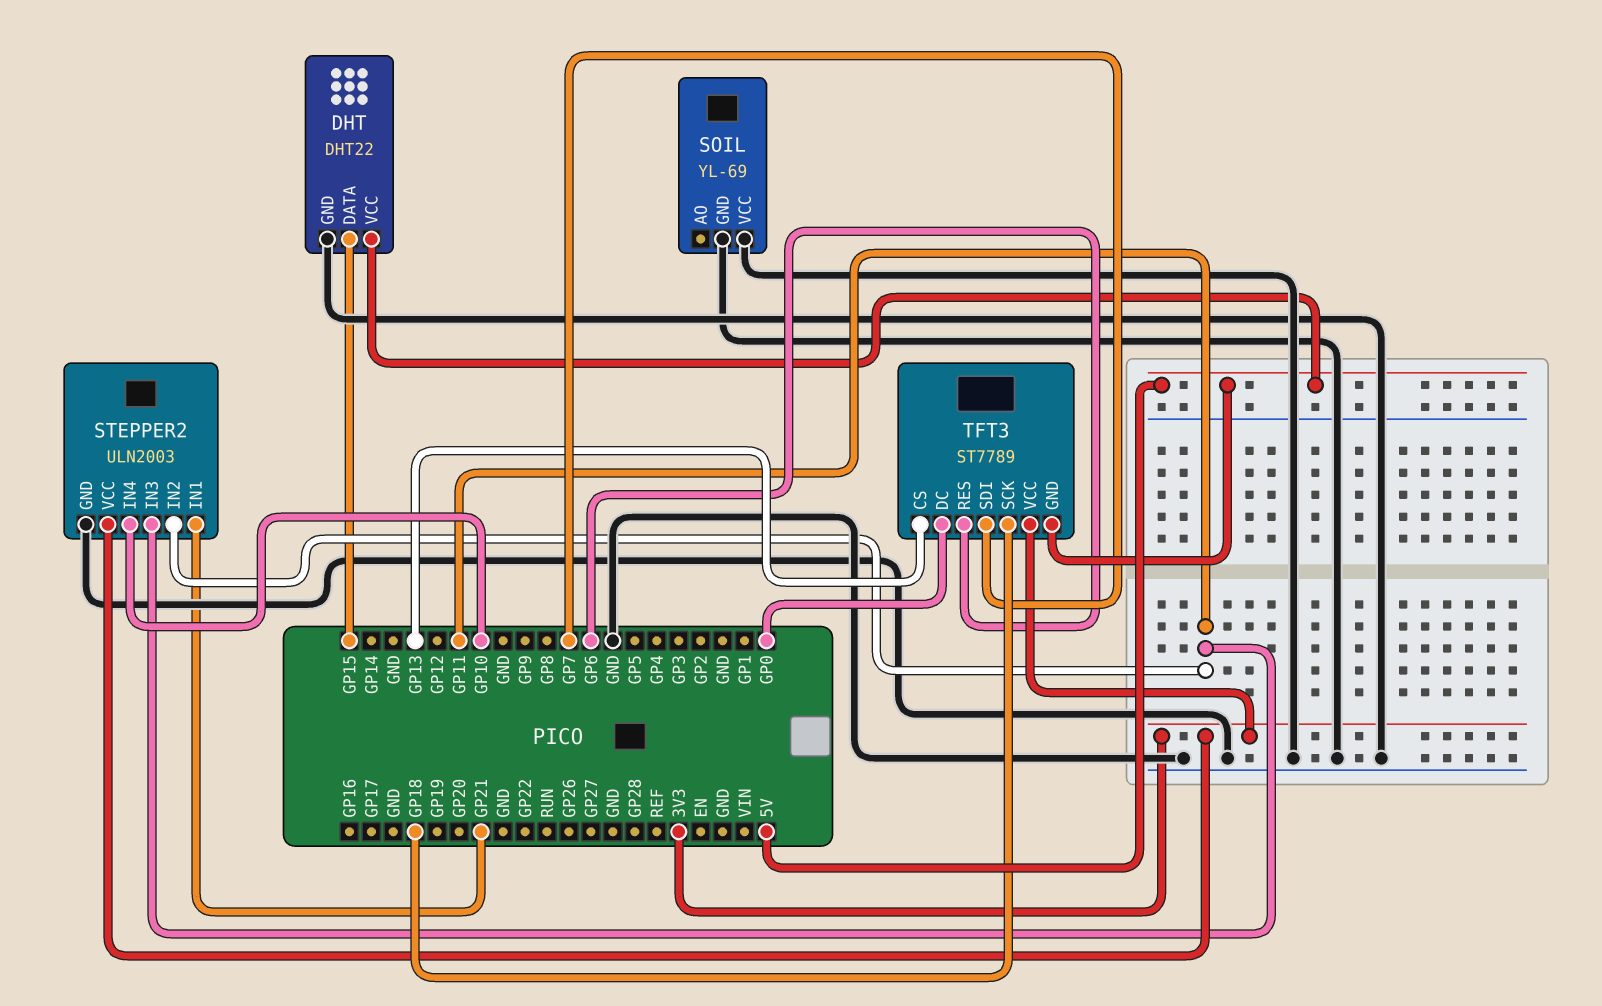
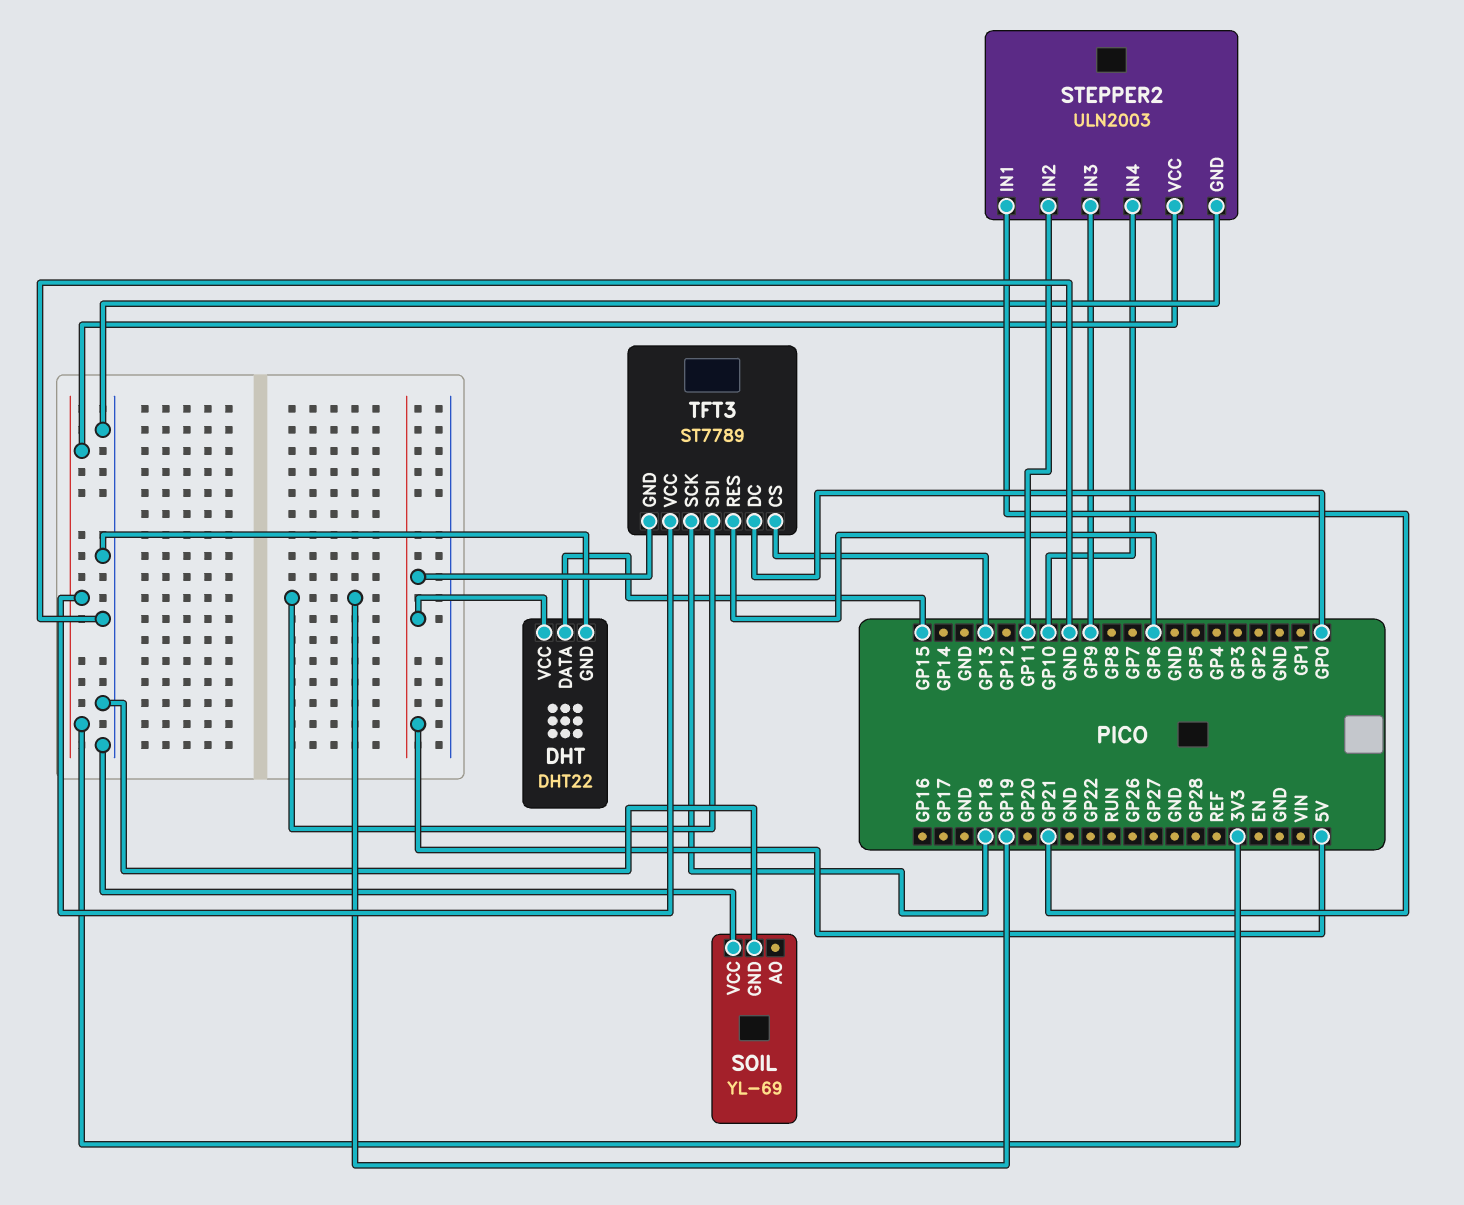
STEPPER2 pin IN3: GP11 -> GP9
TFT3 pin SDI: GP7 -> GP19

